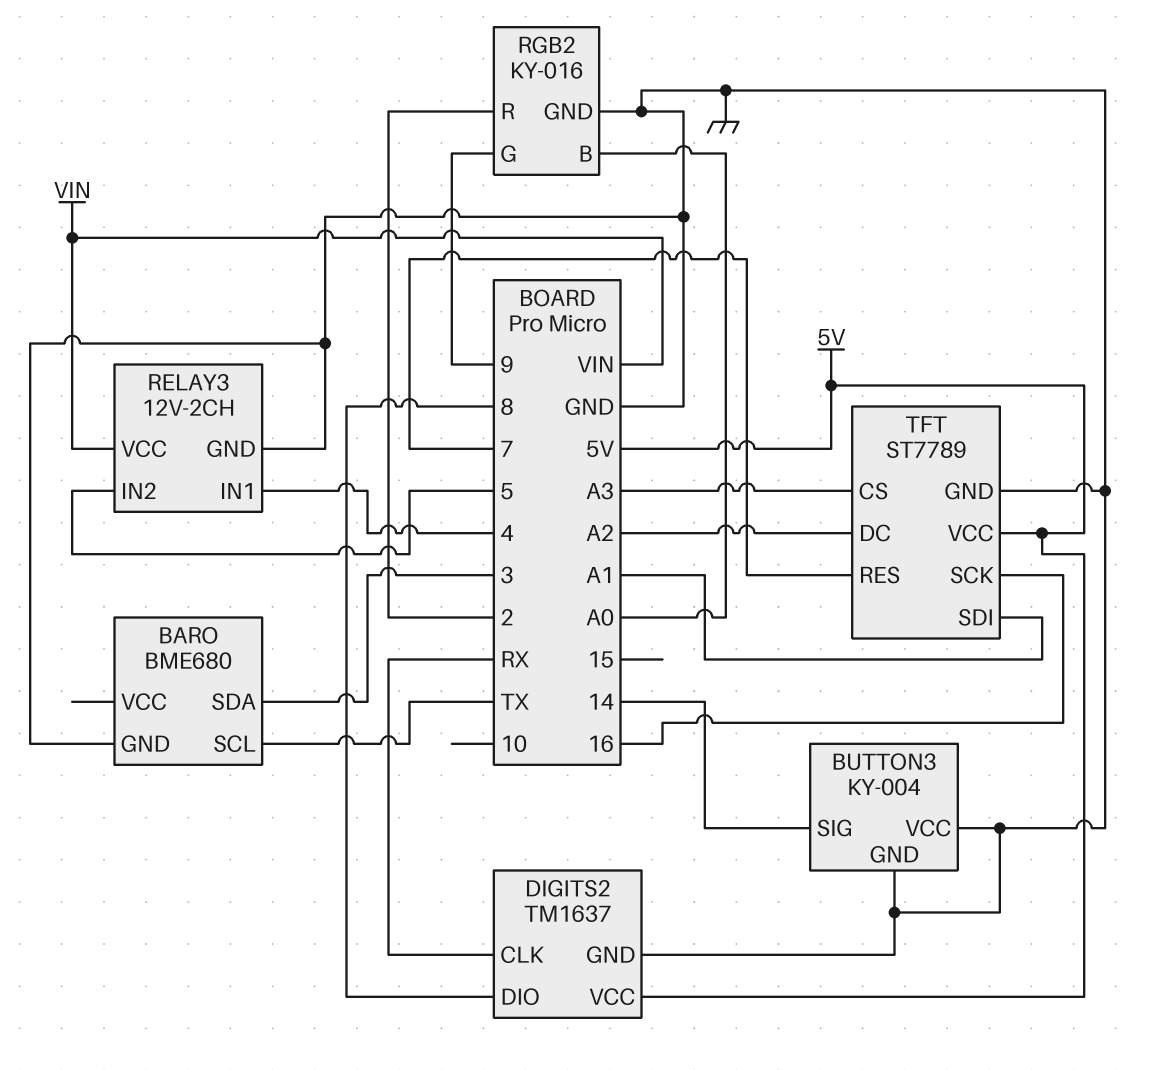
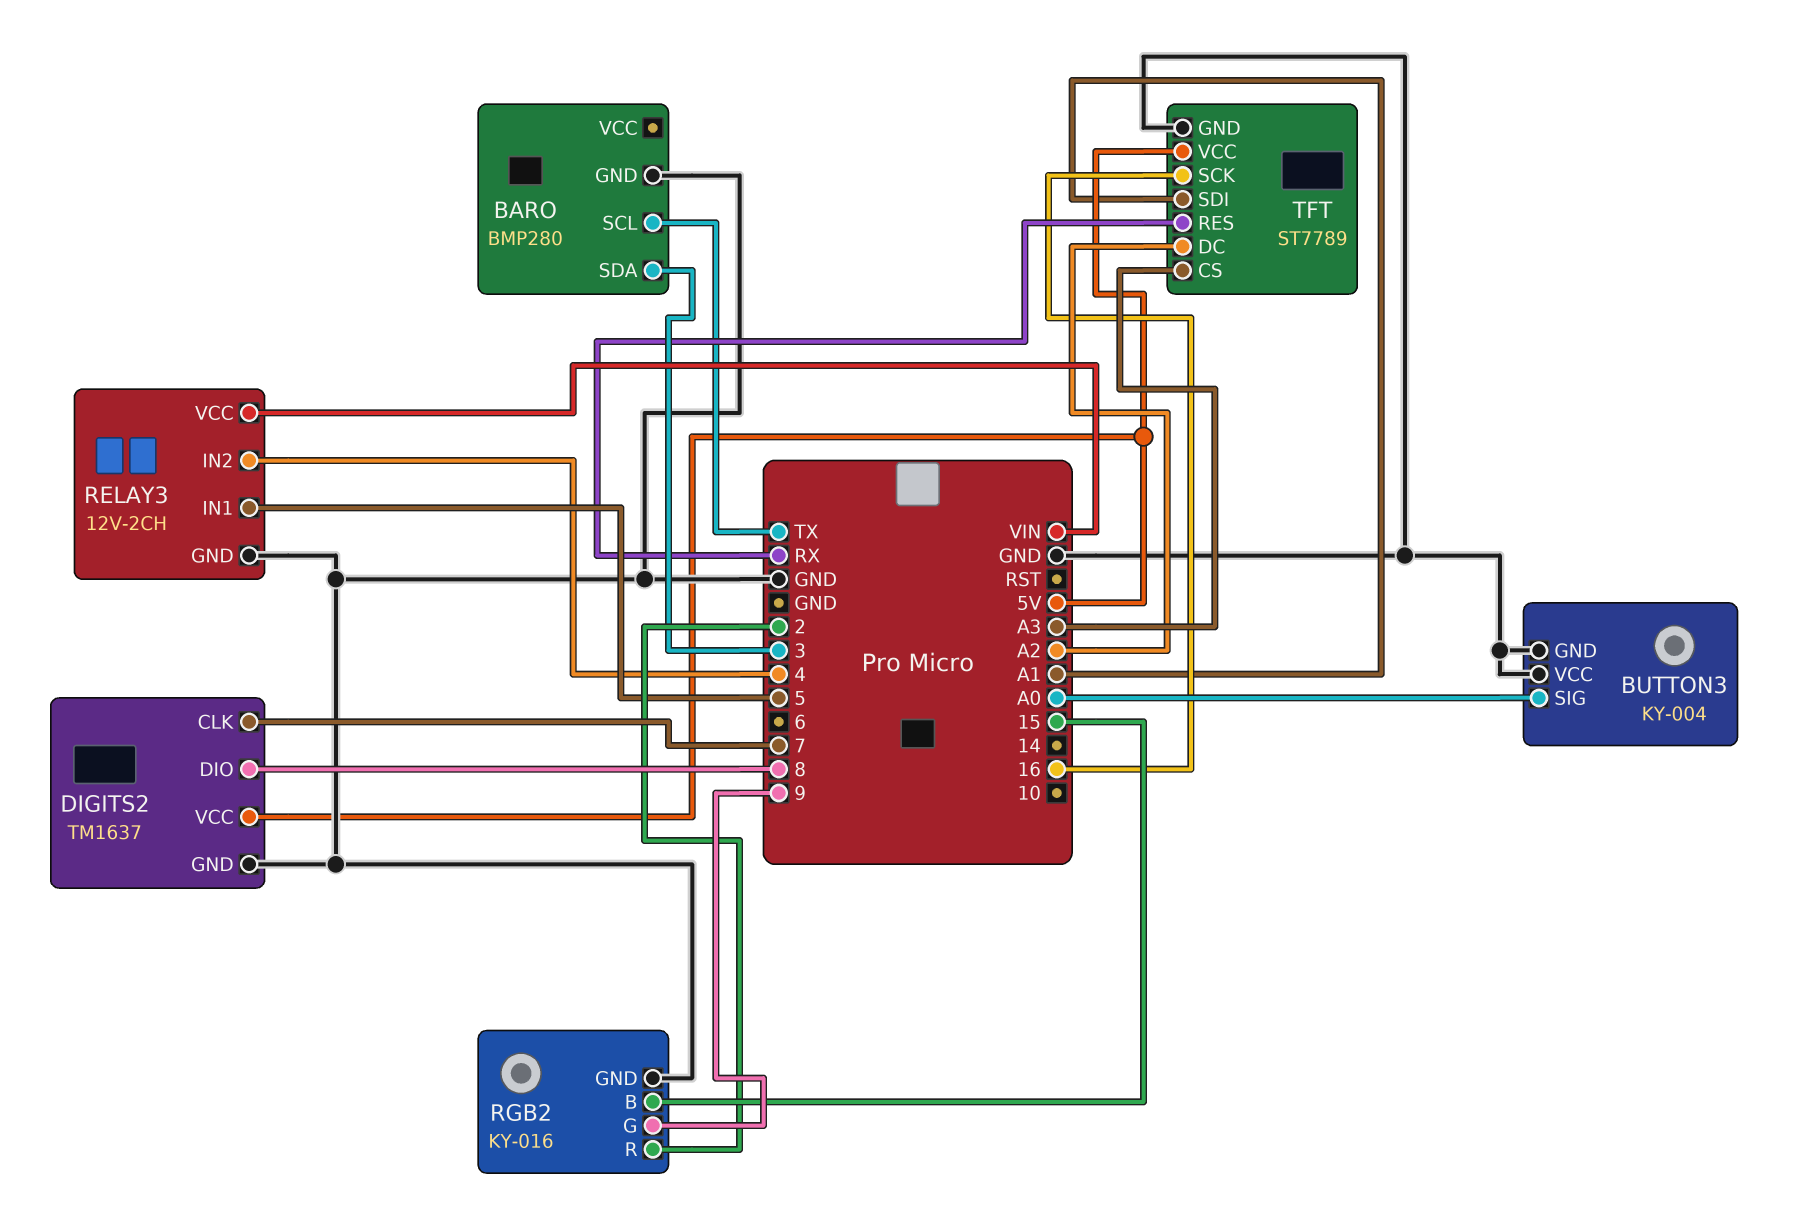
BARO: BME680 -> BMP280
BUTTON3 pin SIG: 14 -> A0
DIGITS2 pin CLK: RX -> 7
RELAY3 pin IN1: 4 -> 5
RELAY3 pin IN2: 5 -> 4
RGB2 pin B: A0 -> 15
TFT pin RES: 7 -> RX

